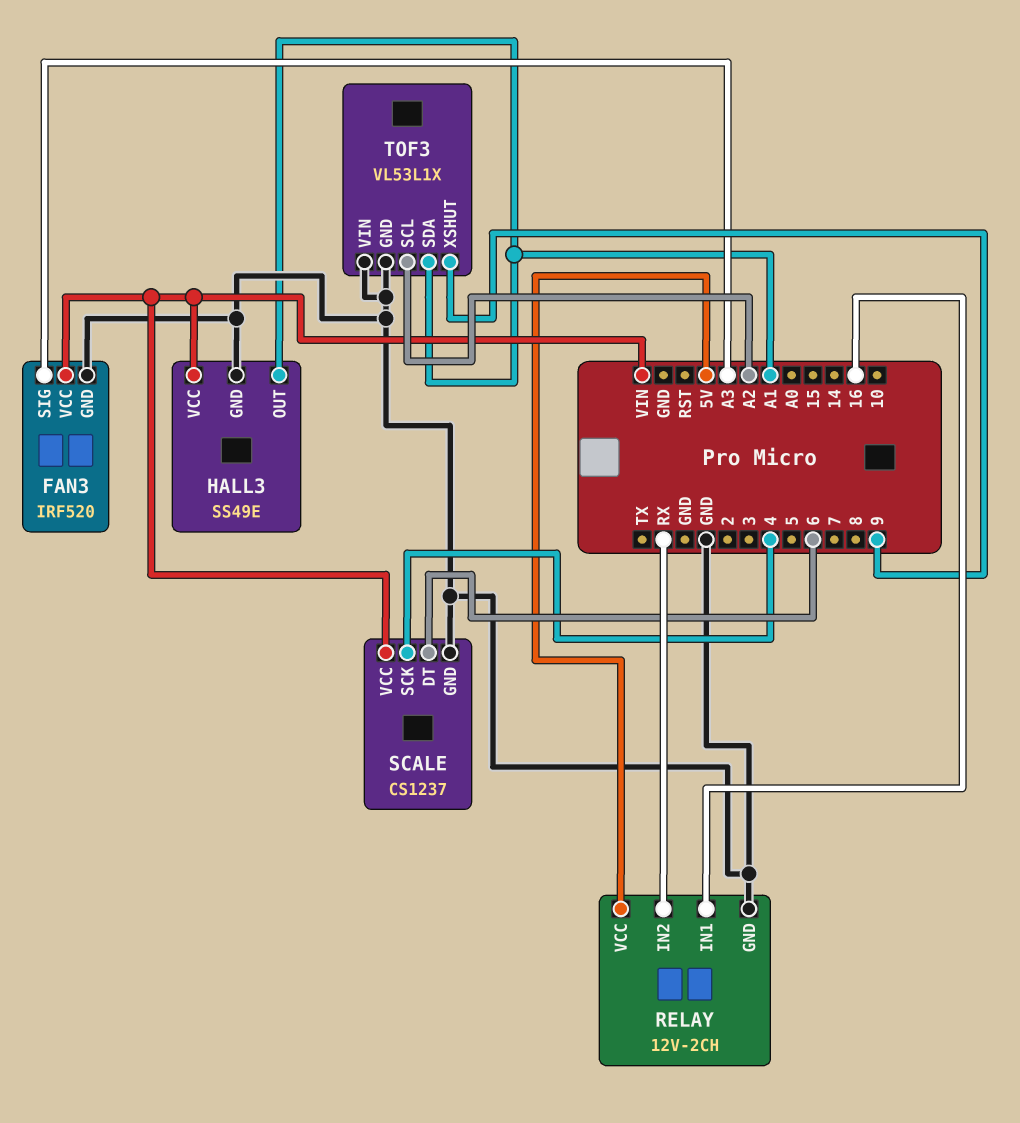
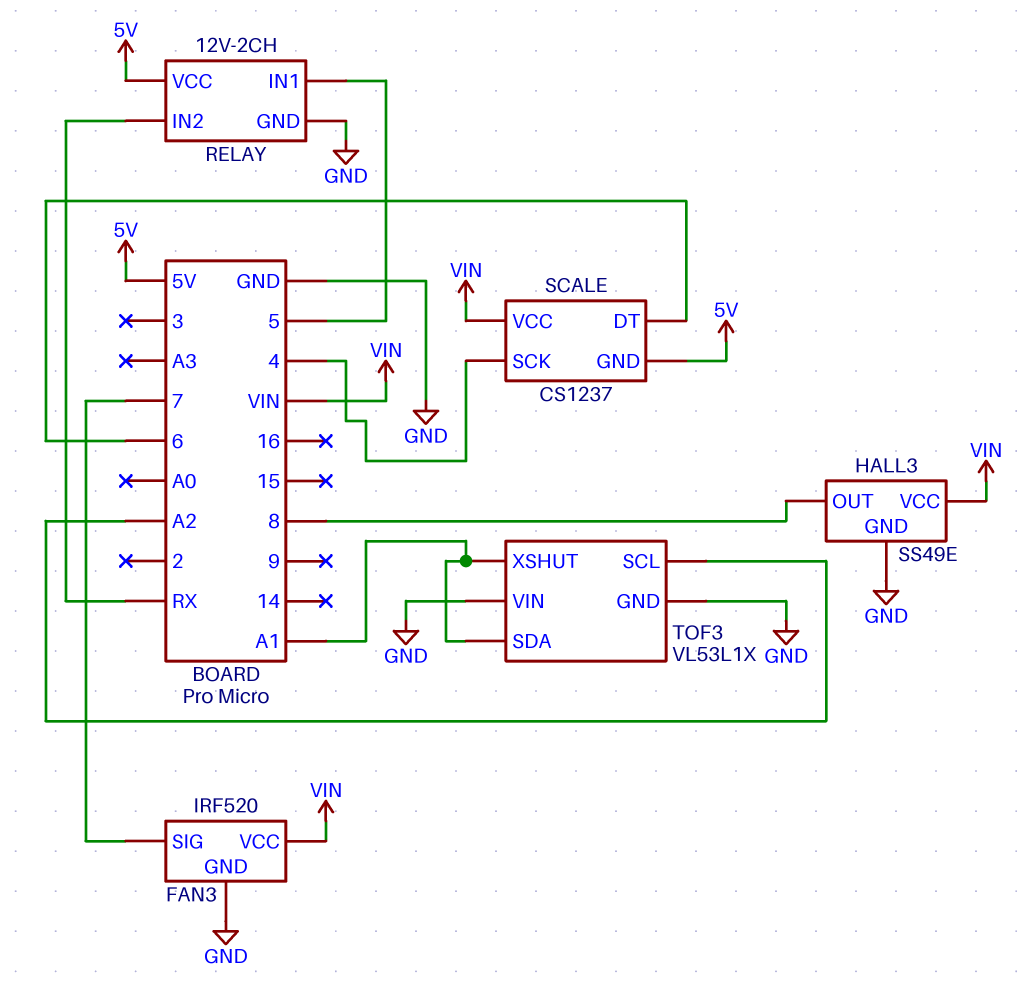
FAN3 pin SIG: A3 -> 7
HALL3 pin OUT: A1 -> 8
RELAY pin IN1: 16 -> 5
SCALE pin GND: GND -> 5V
TOF3 pin XSHUT: 9 -> A1

